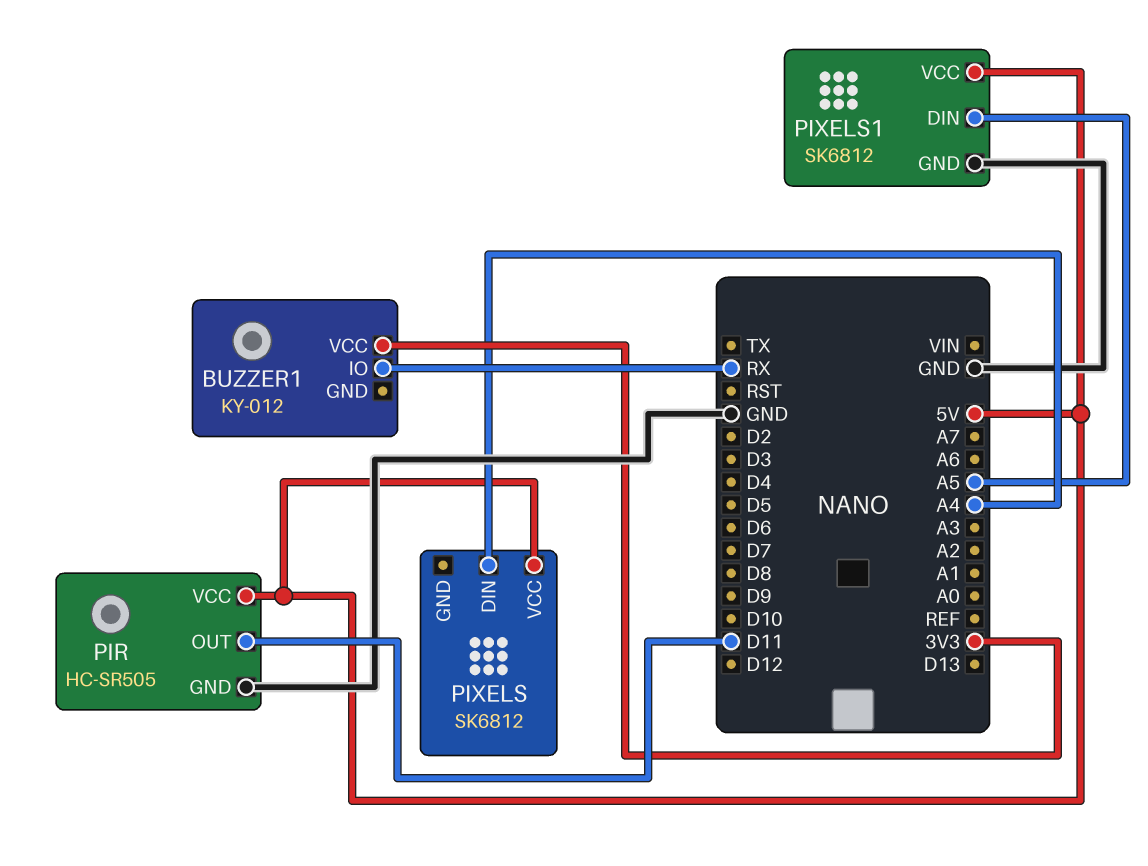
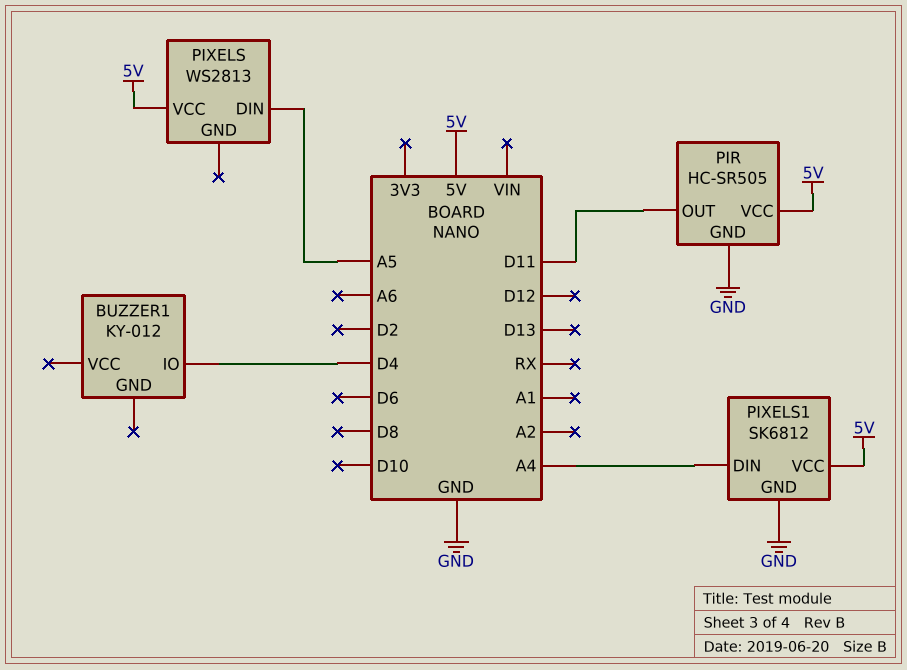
BUZZER1 pin IO: RX -> D4
BUZZER1 pin VCC: 3V3 -> none
PIXELS: SK6812 -> WS2813
PIXELS pin DIN: A4 -> A5
PIXELS1 pin DIN: A5 -> A4

